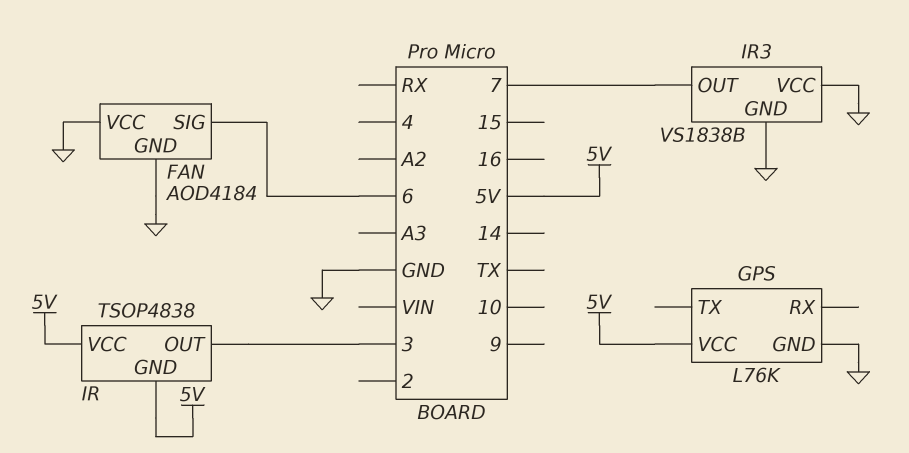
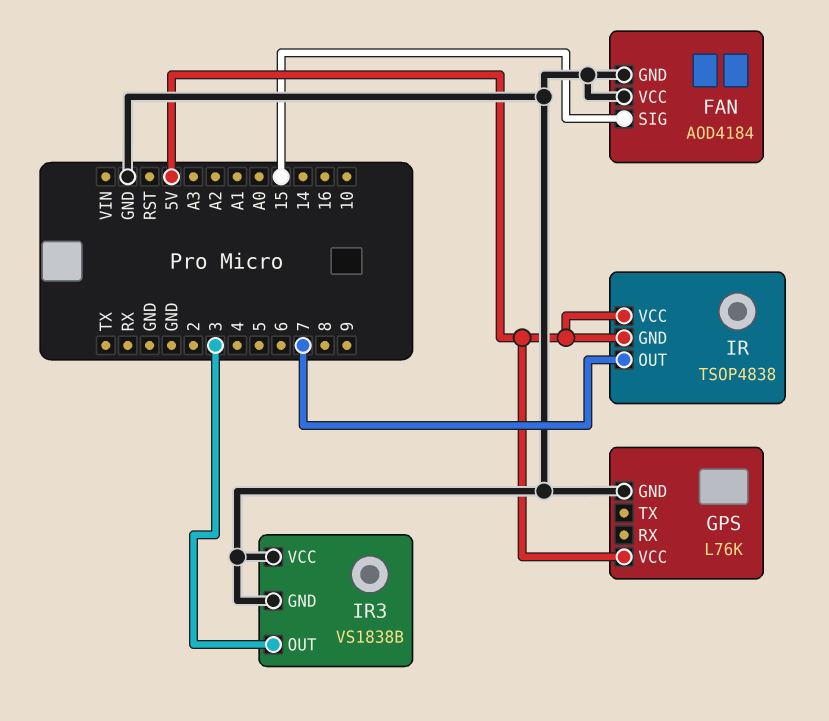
FAN pin SIG: 6 -> 15
IR pin OUT: 3 -> 7
IR3 pin OUT: 7 -> 3

